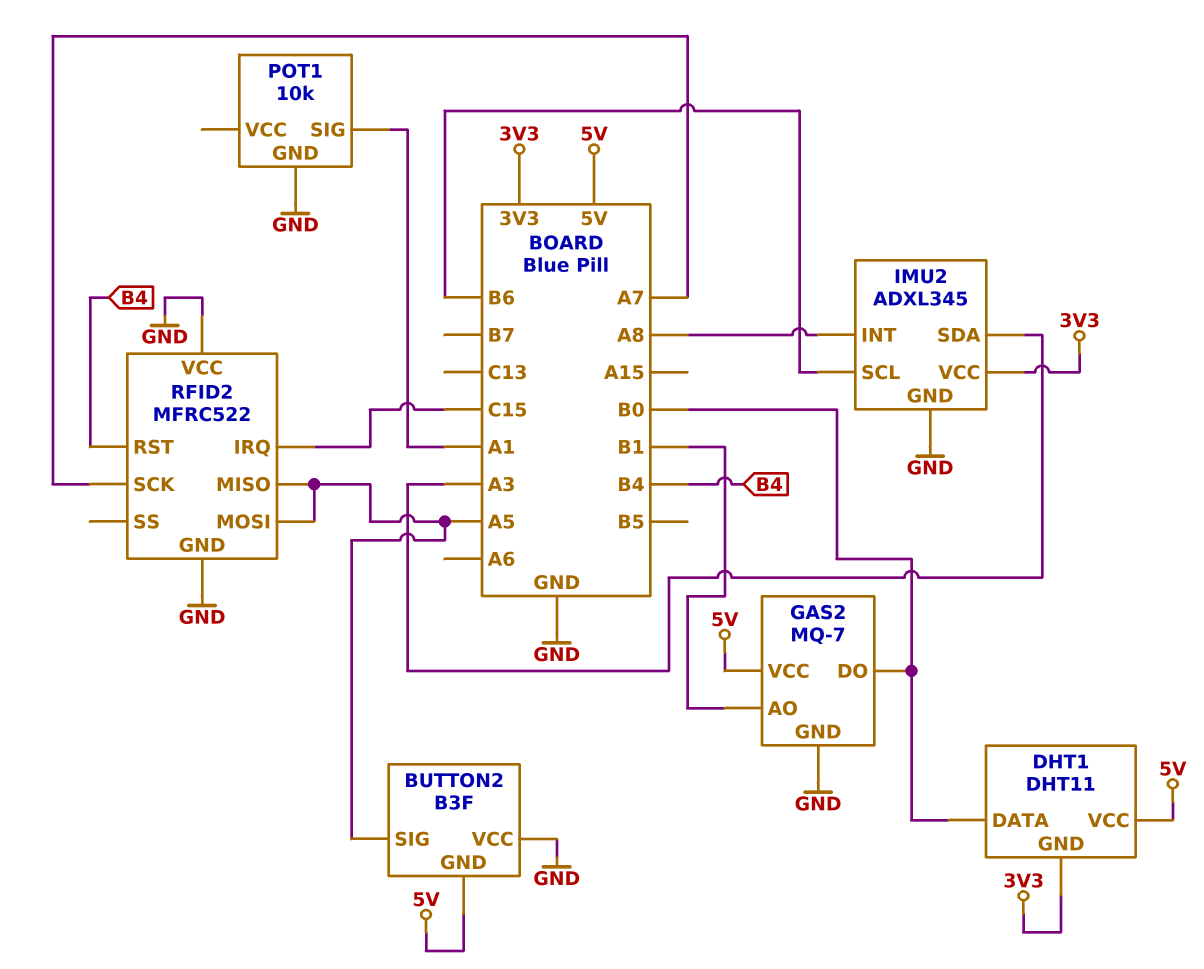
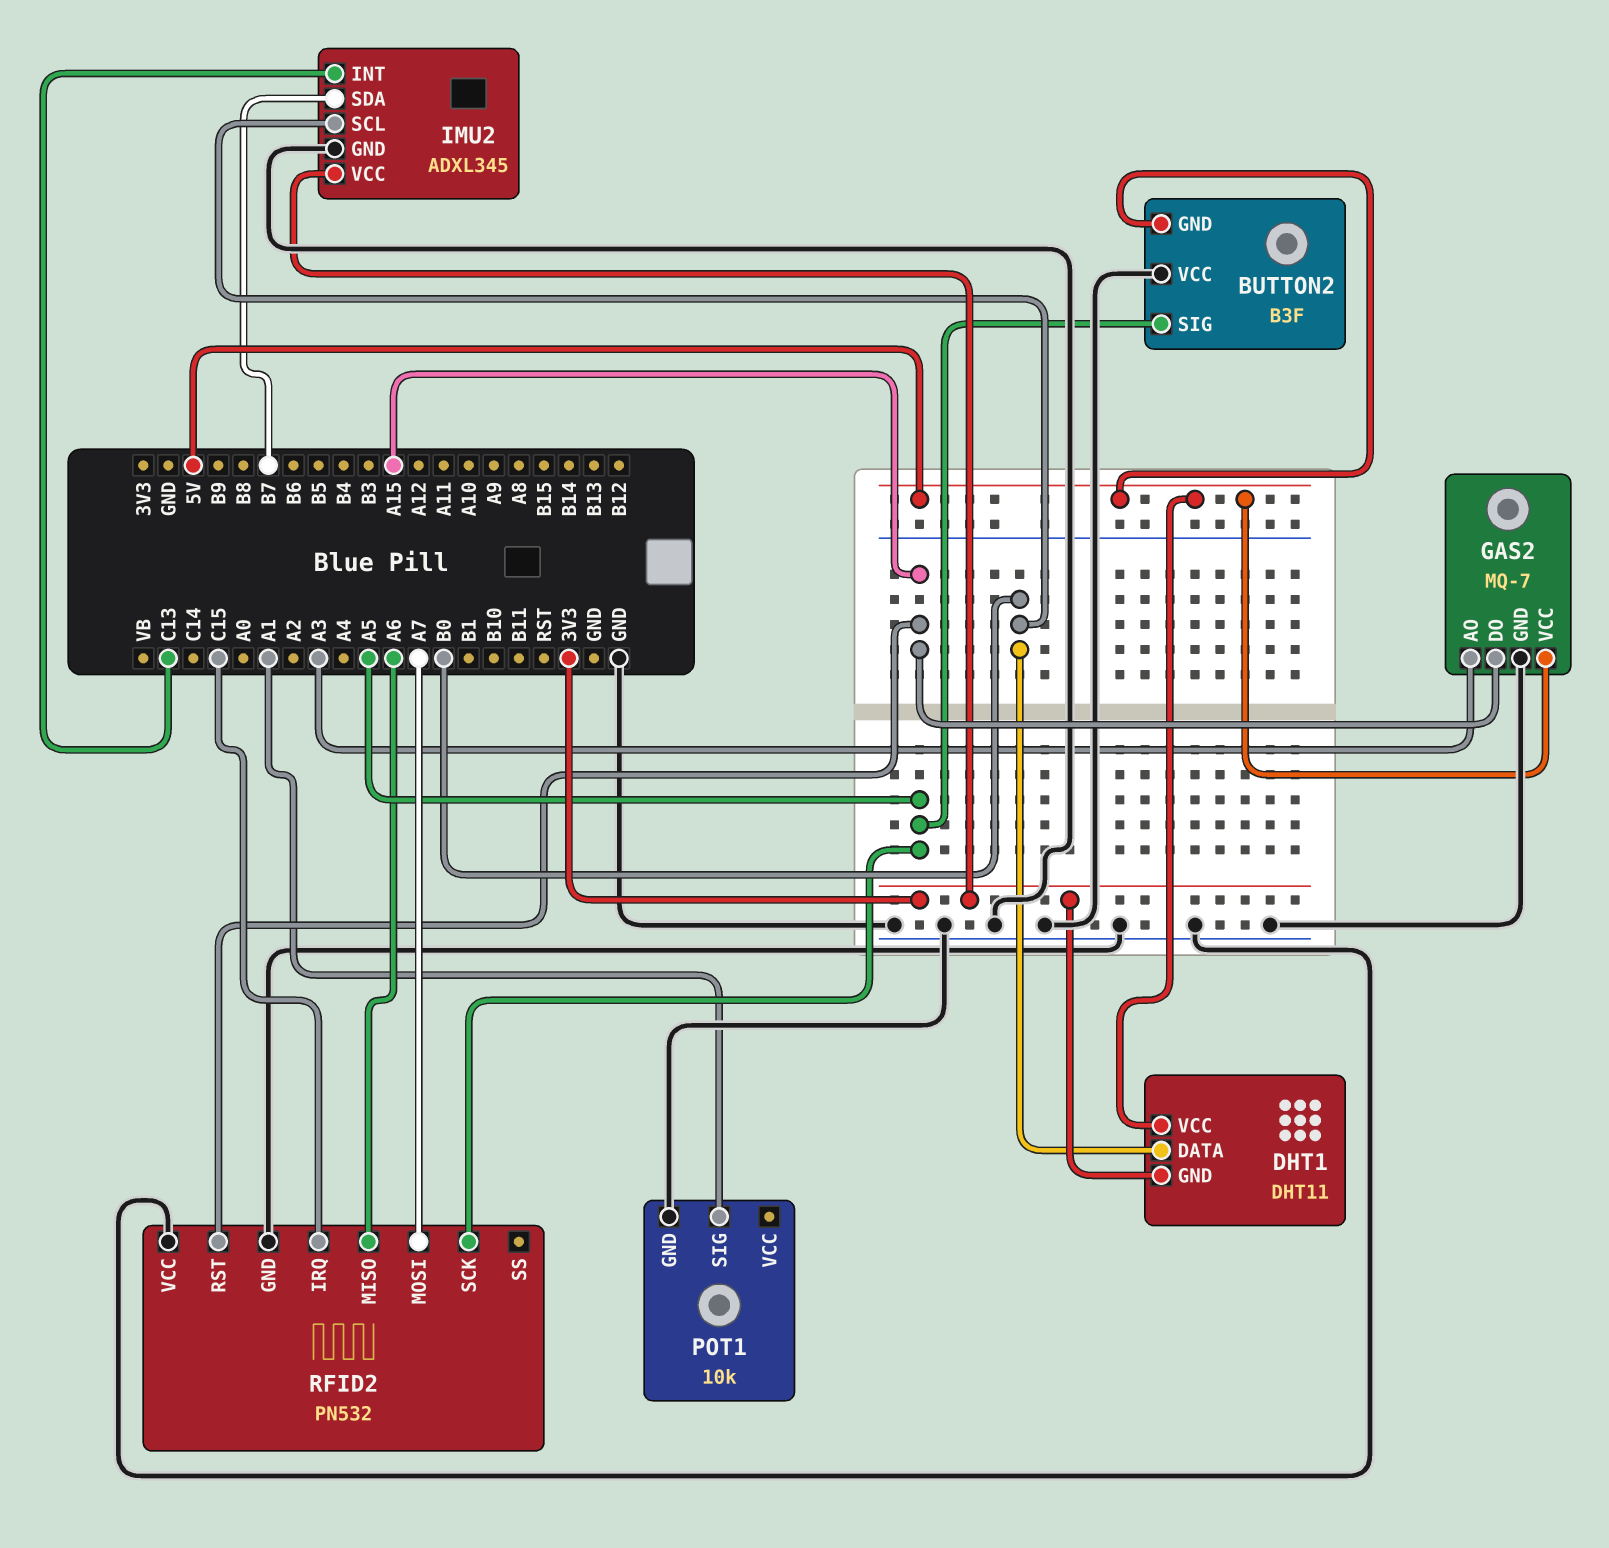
GAS2 pin AO: B1 -> A3
GAS2 pin DO: B0 -> A15
IMU2 pin INT: A8 -> C13
IMU2 pin SCL: B6 -> B0
IMU2 pin SDA: A3 -> B7
RFID2: MFRC522 -> PN532
RFID2 pin MISO: A5 -> A6
RFID2 pin MOSI: A5 -> A7
RFID2 pin RST: B4 -> A15
RFID2 pin SCK: A7 -> A5

